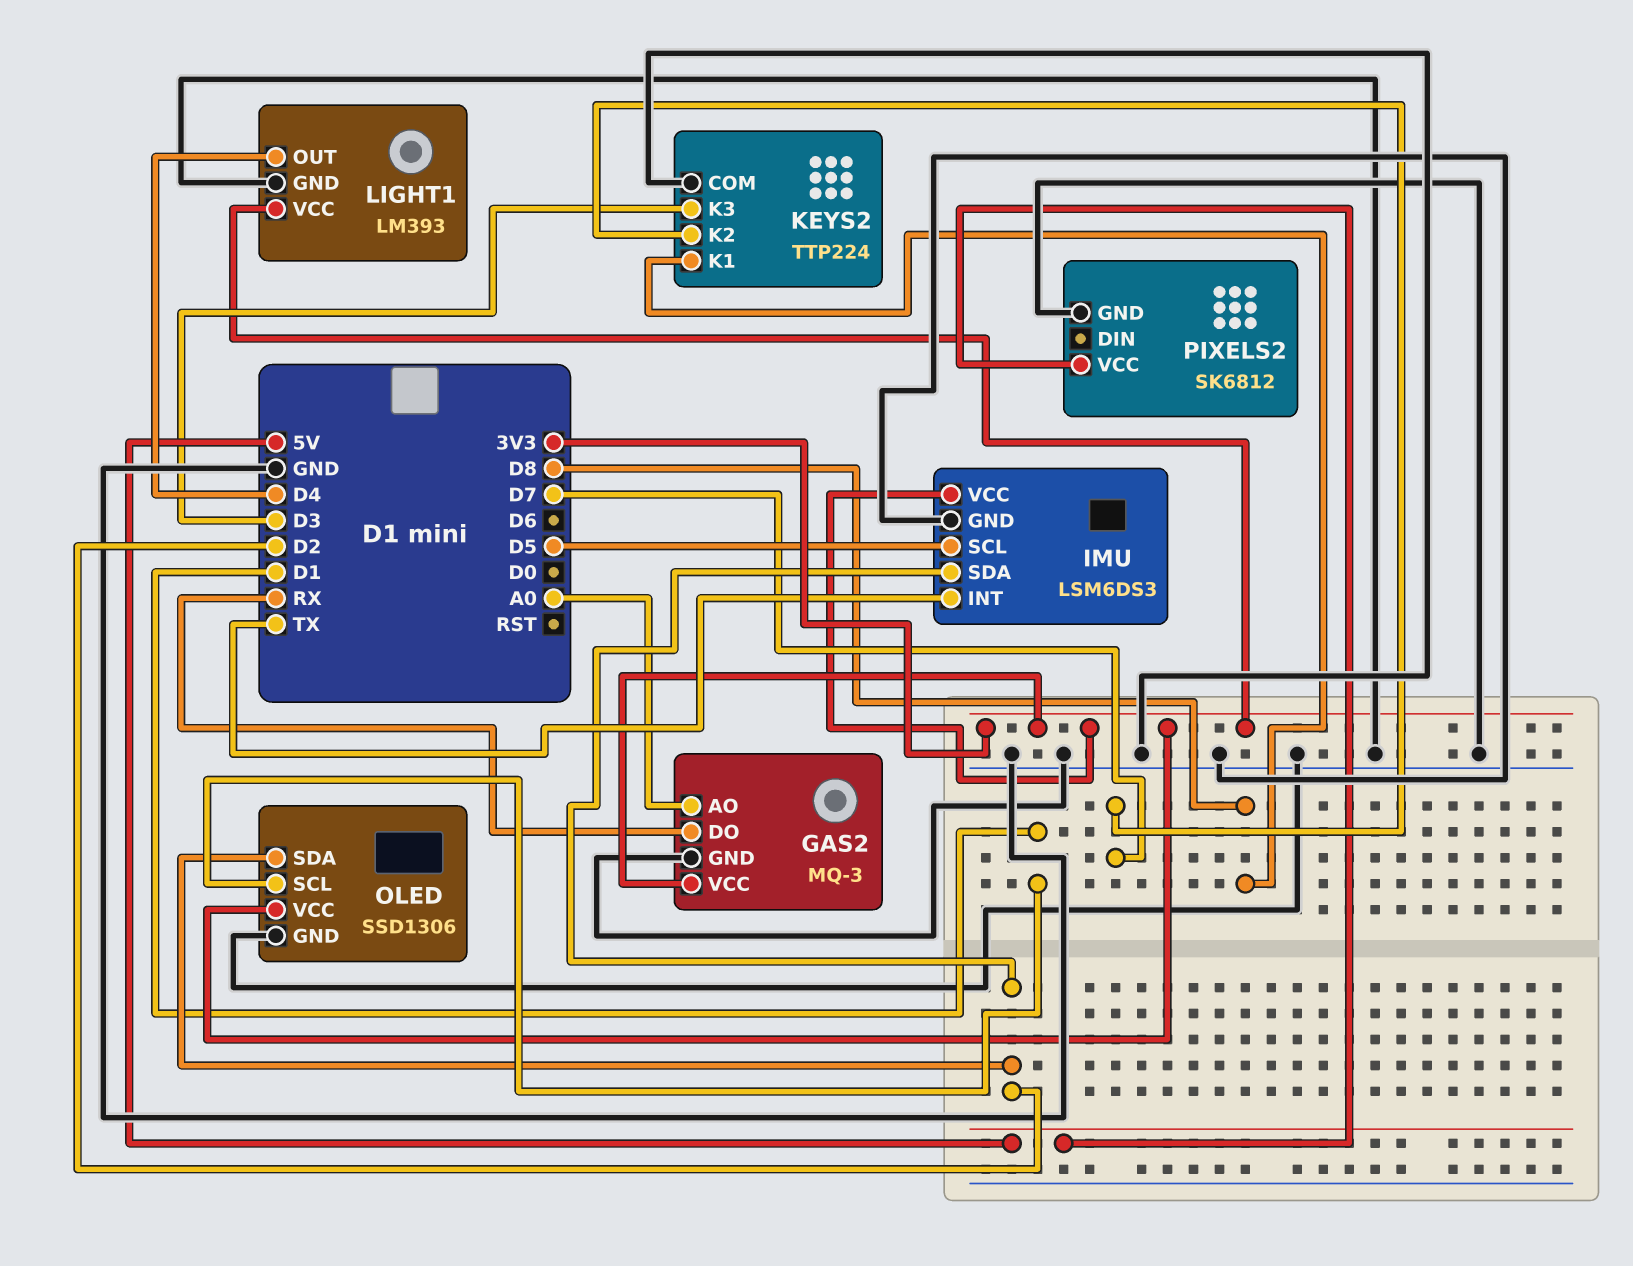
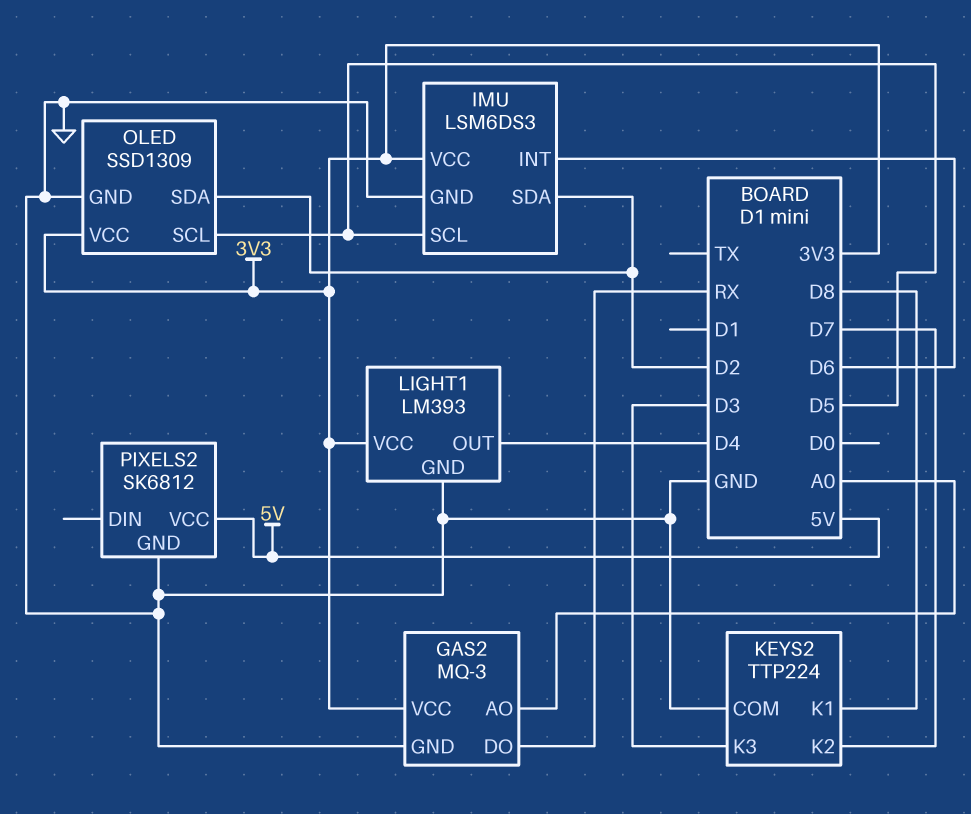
IMU pin INT: TX -> D6
OLED: SSD1306 -> SSD1309
OLED pin SCL: D1 -> D5

